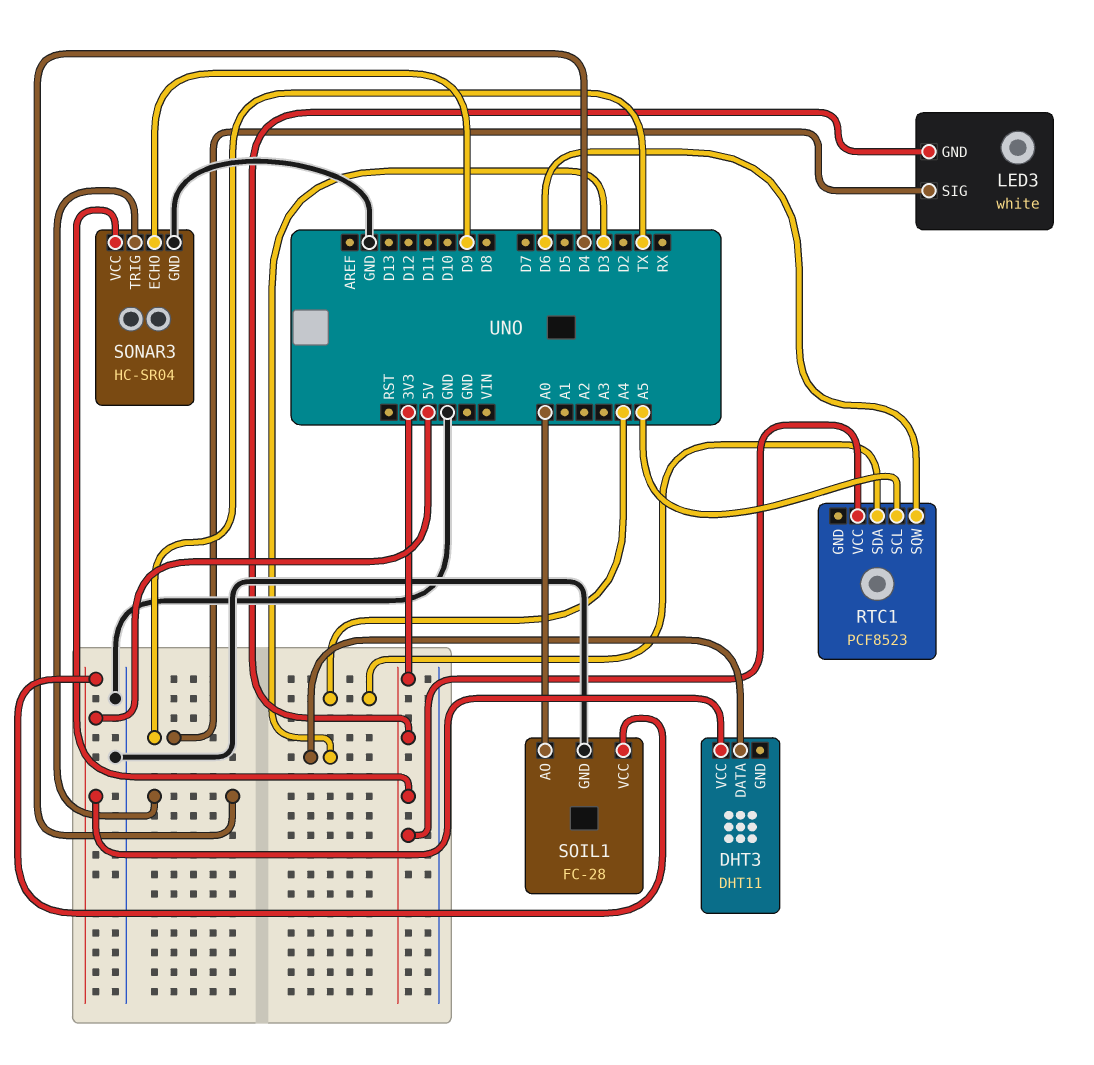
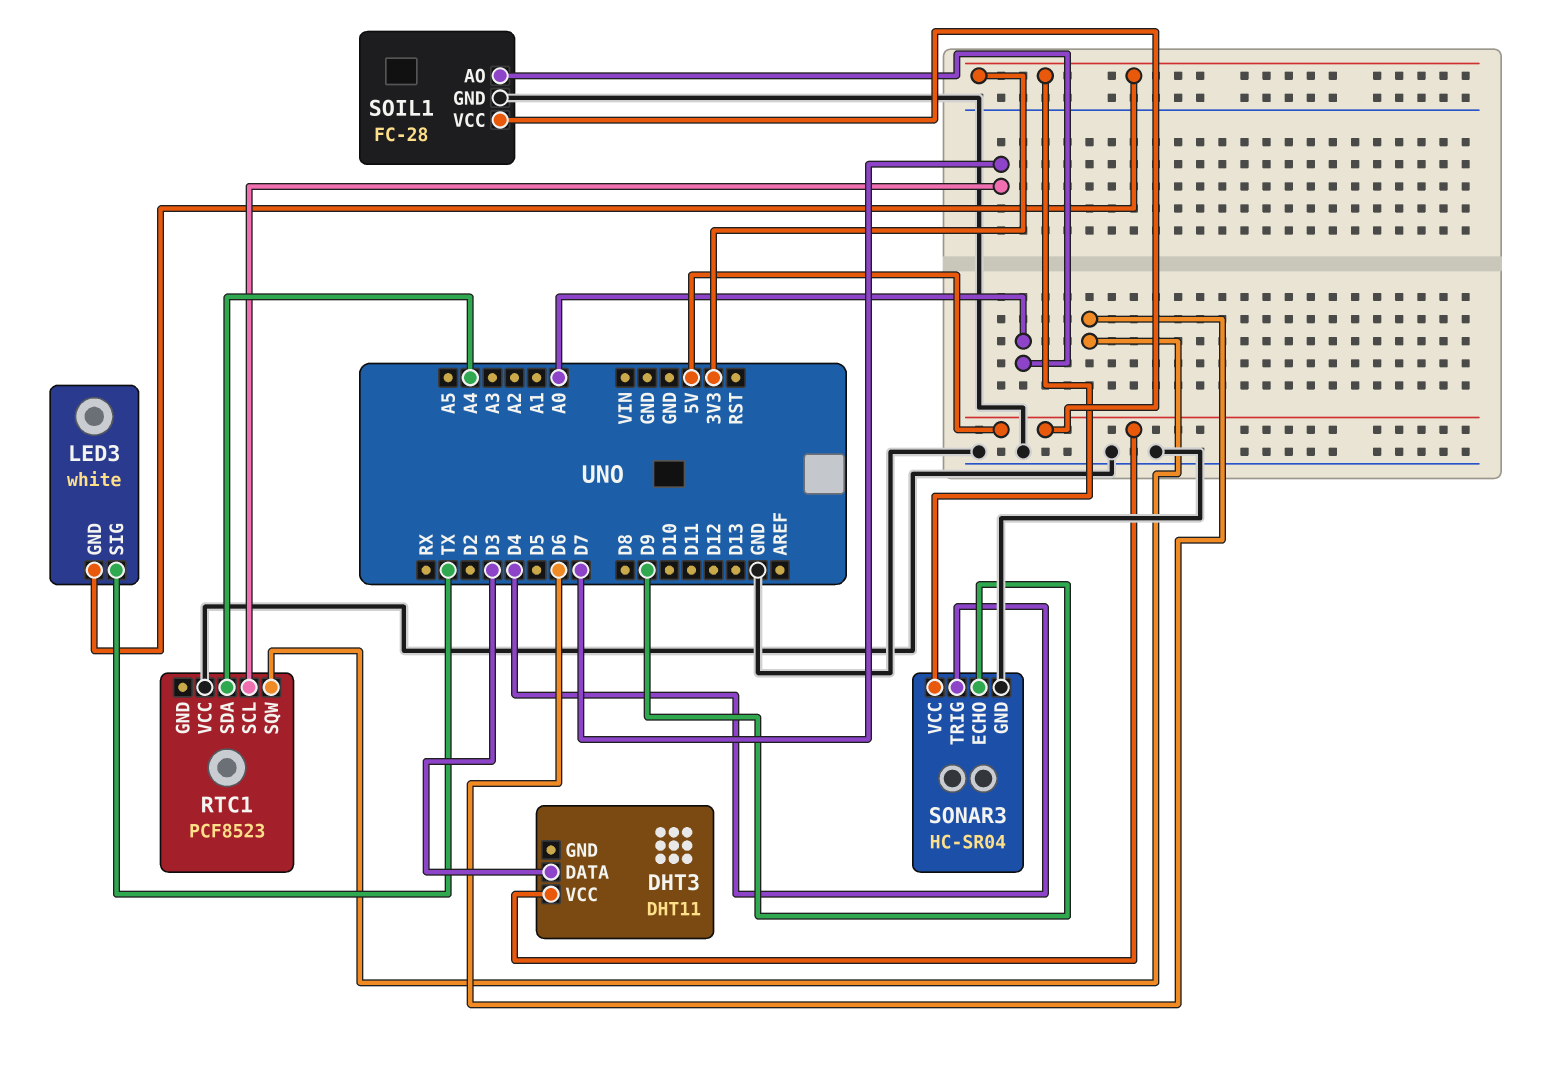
RTC1 pin SCL: A5 -> D7
RTC1 pin VCC: 3V3 -> GND

